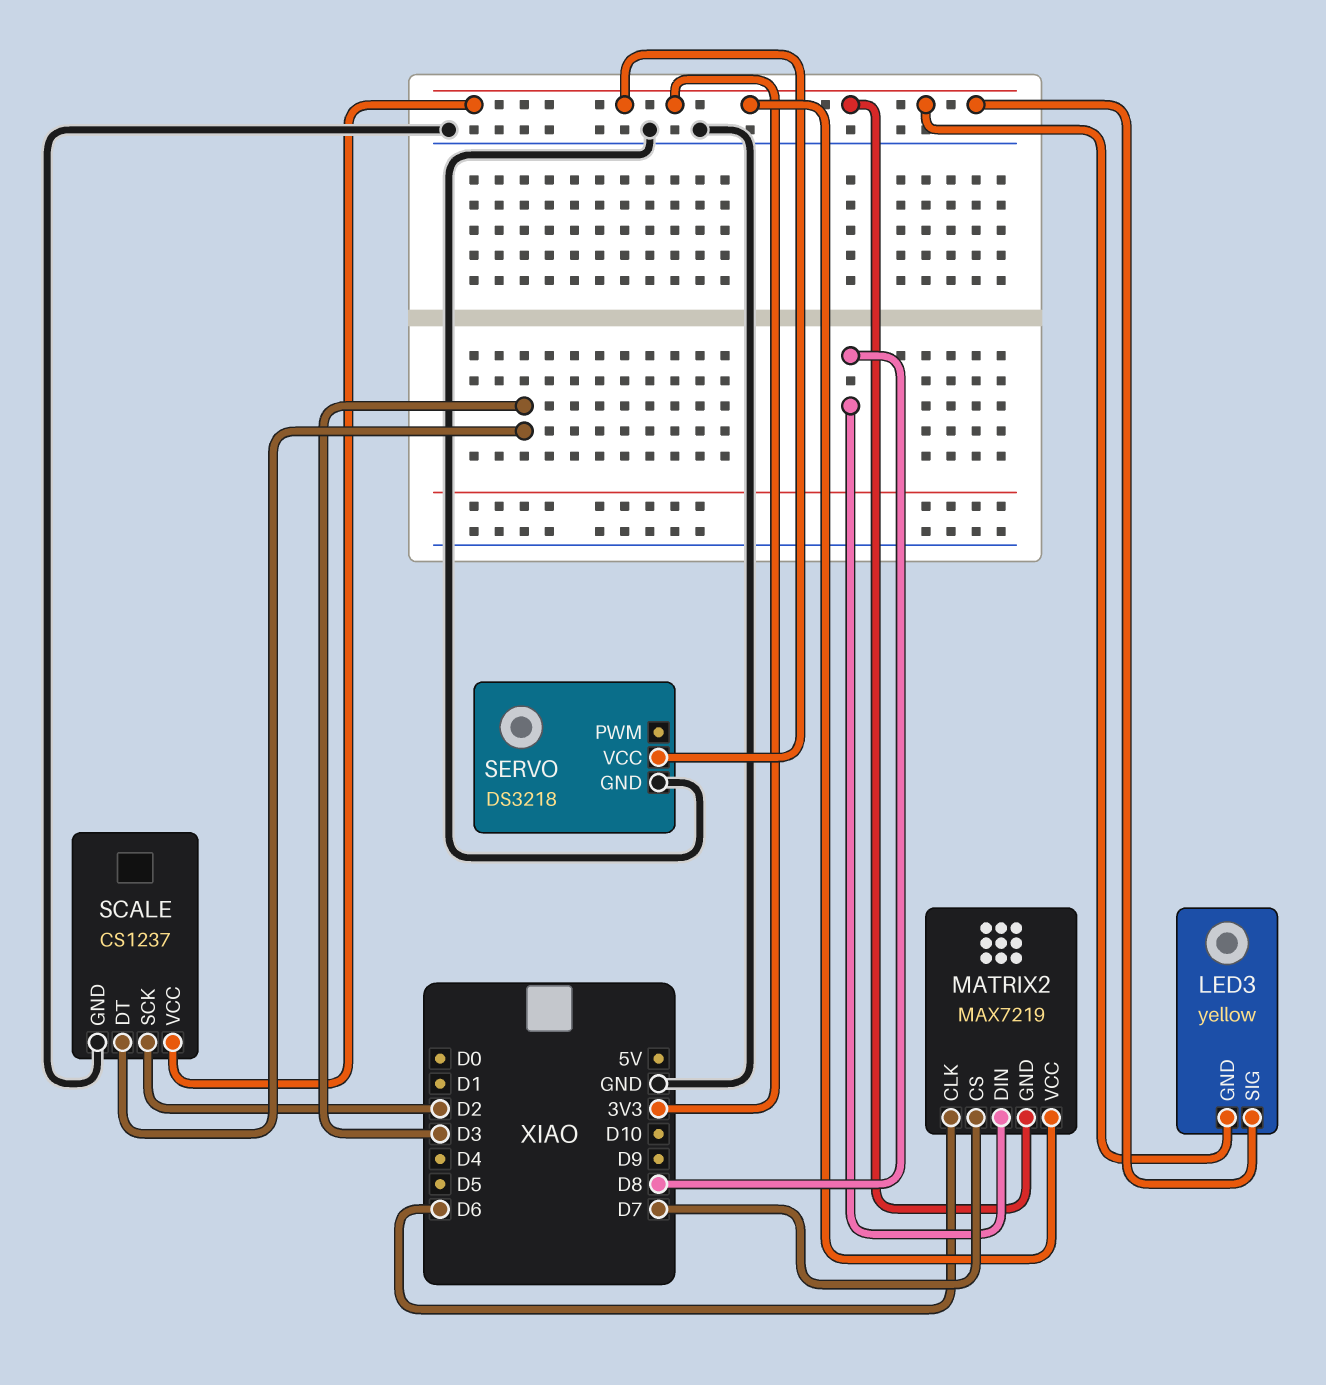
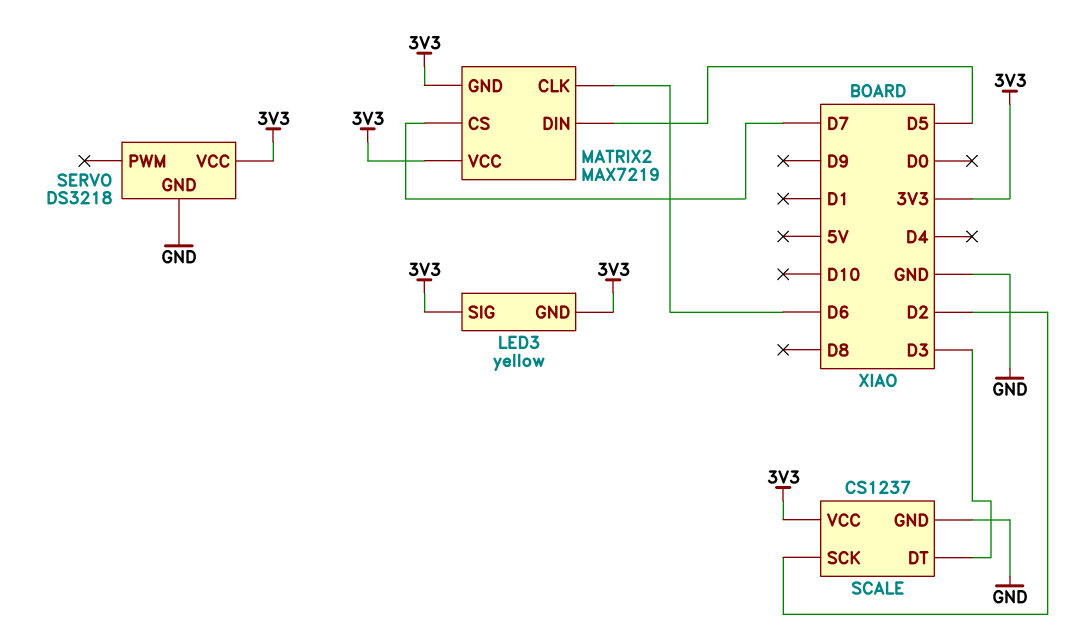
MATRIX2 pin DIN: D8 -> D5

